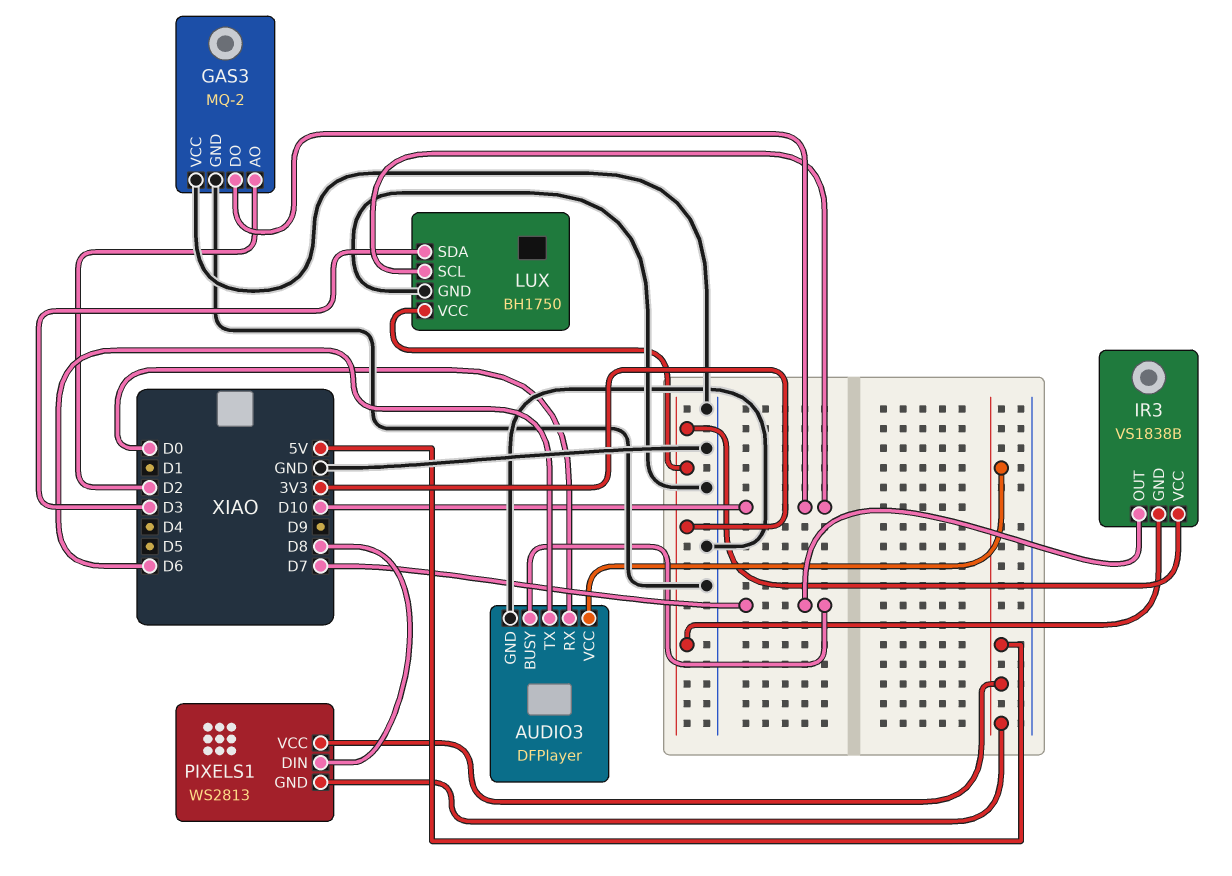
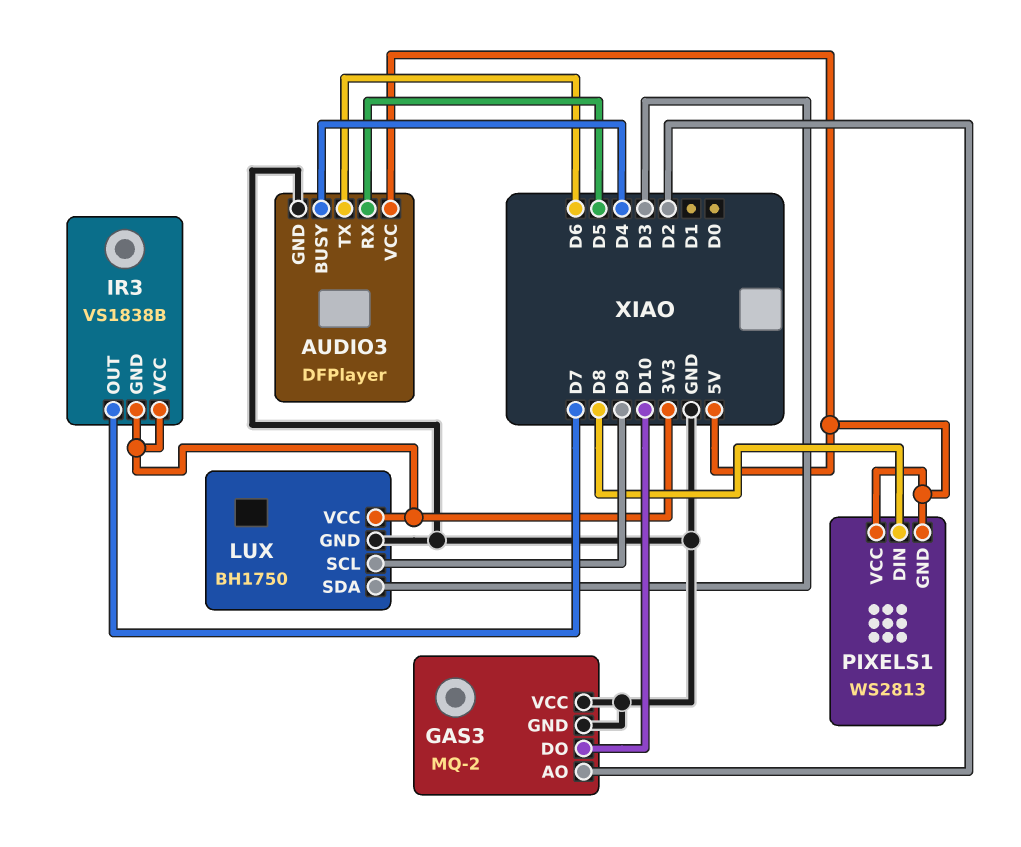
AUDIO3 pin BUSY: D7 -> D4
AUDIO3 pin RX: D0 -> D5
LUX pin SCL: D10 -> D9

